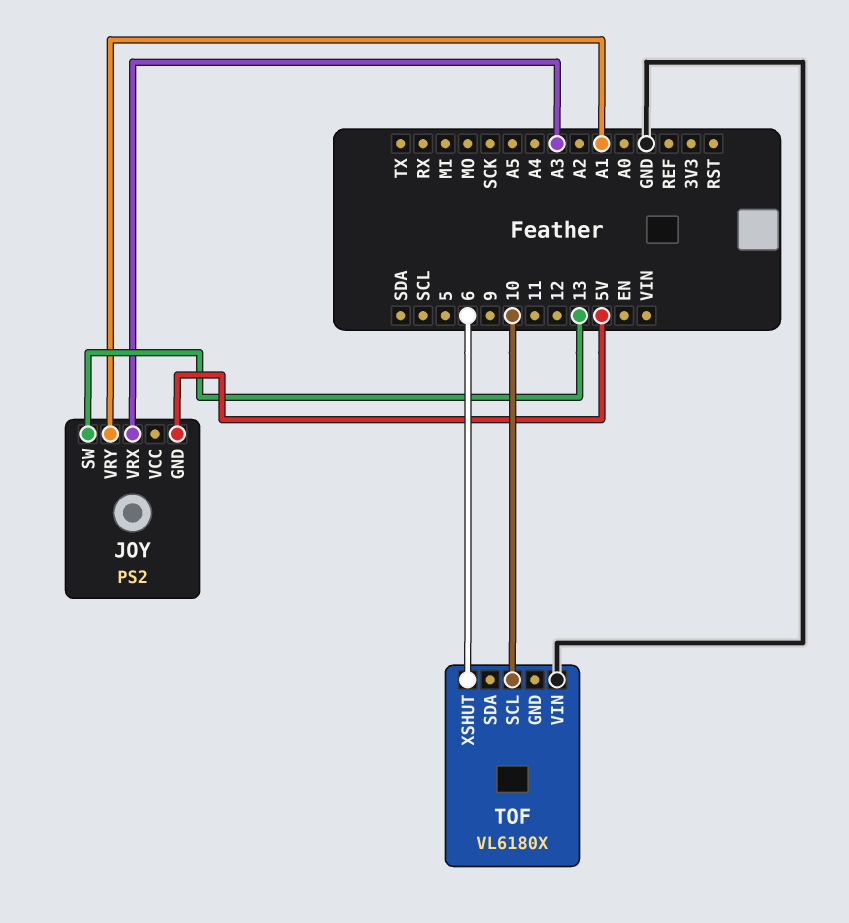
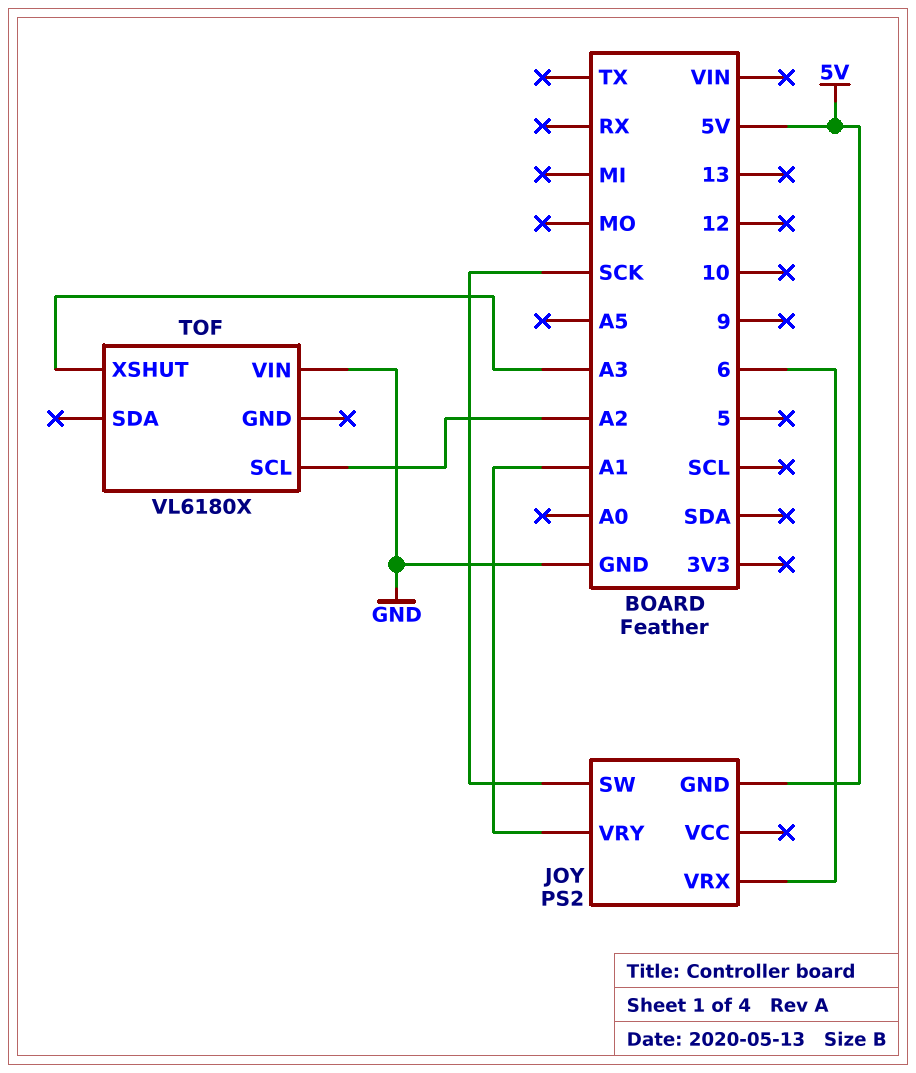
JOY pin SW: 13 -> SCK
JOY pin VRX: A3 -> 6
TOF pin SCL: 10 -> A2
TOF pin XSHUT: 6 -> A3

